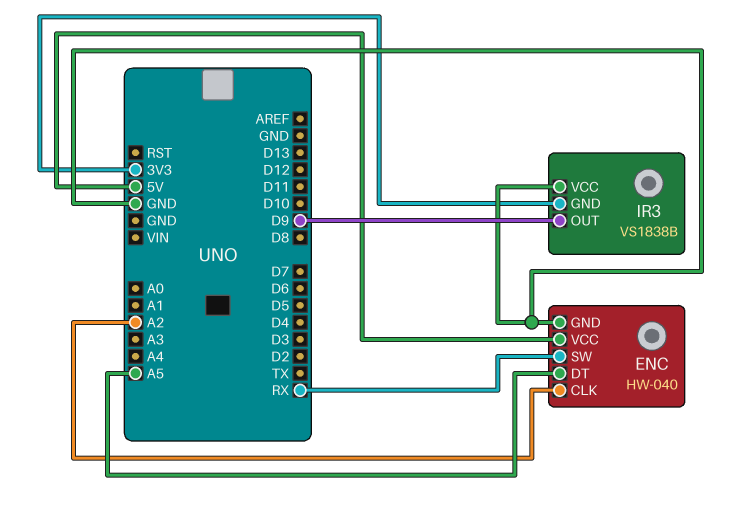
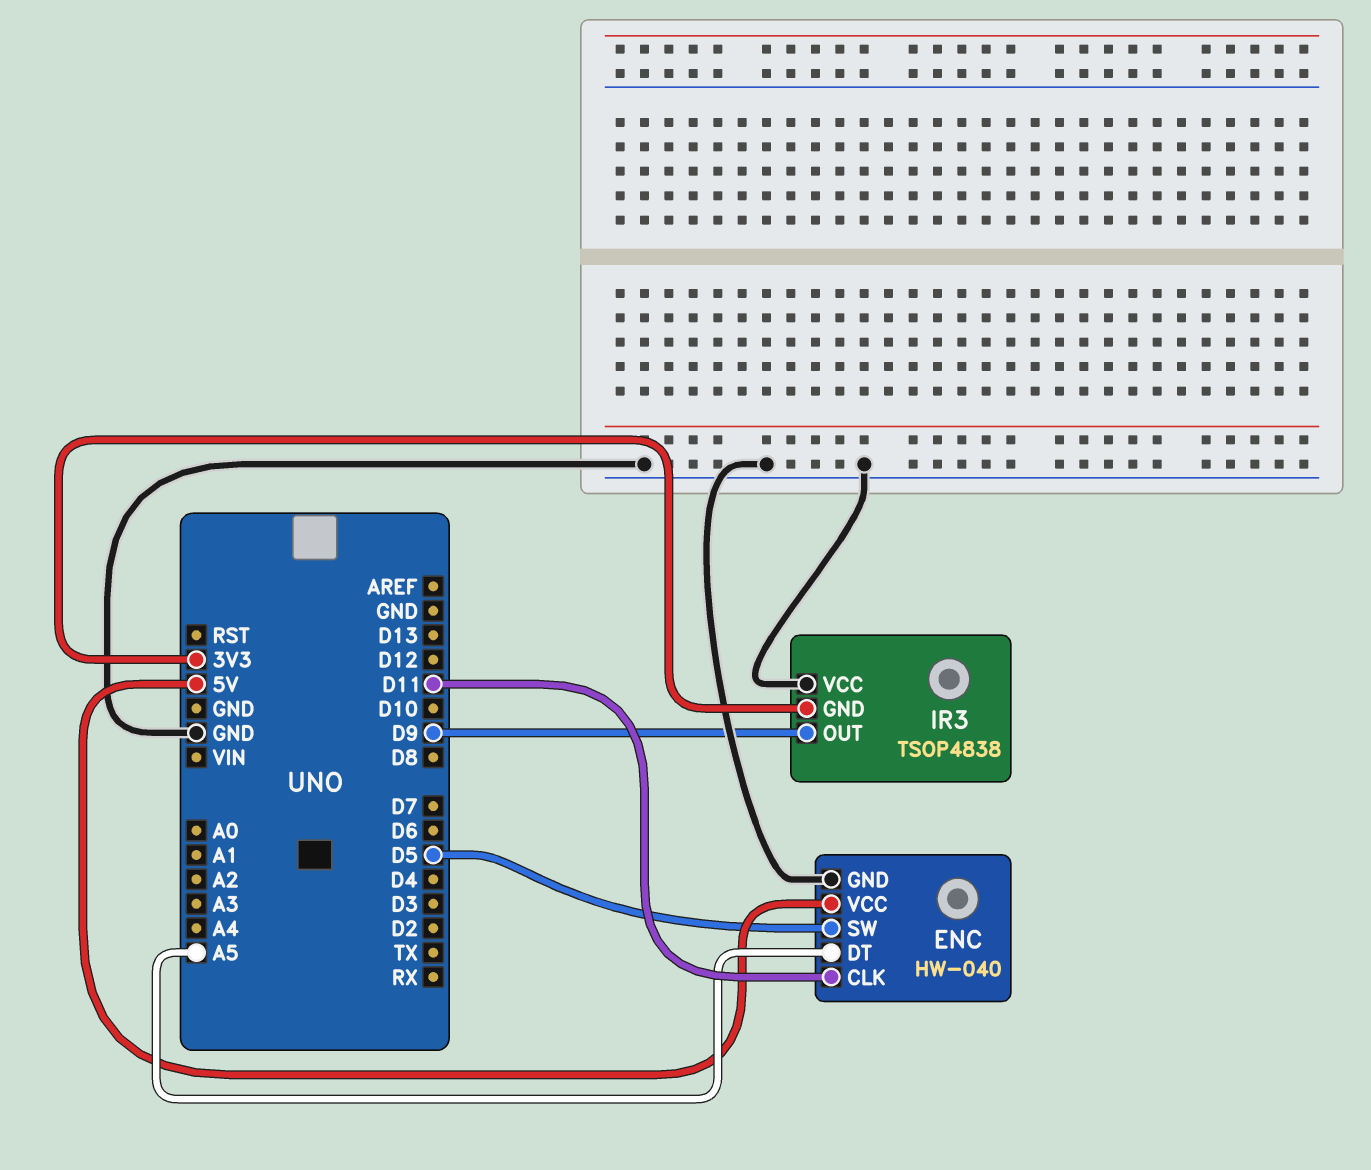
ENC pin CLK: A2 -> D11
ENC pin SW: RX -> D5
IR3: VS1838B -> TSOP4838

